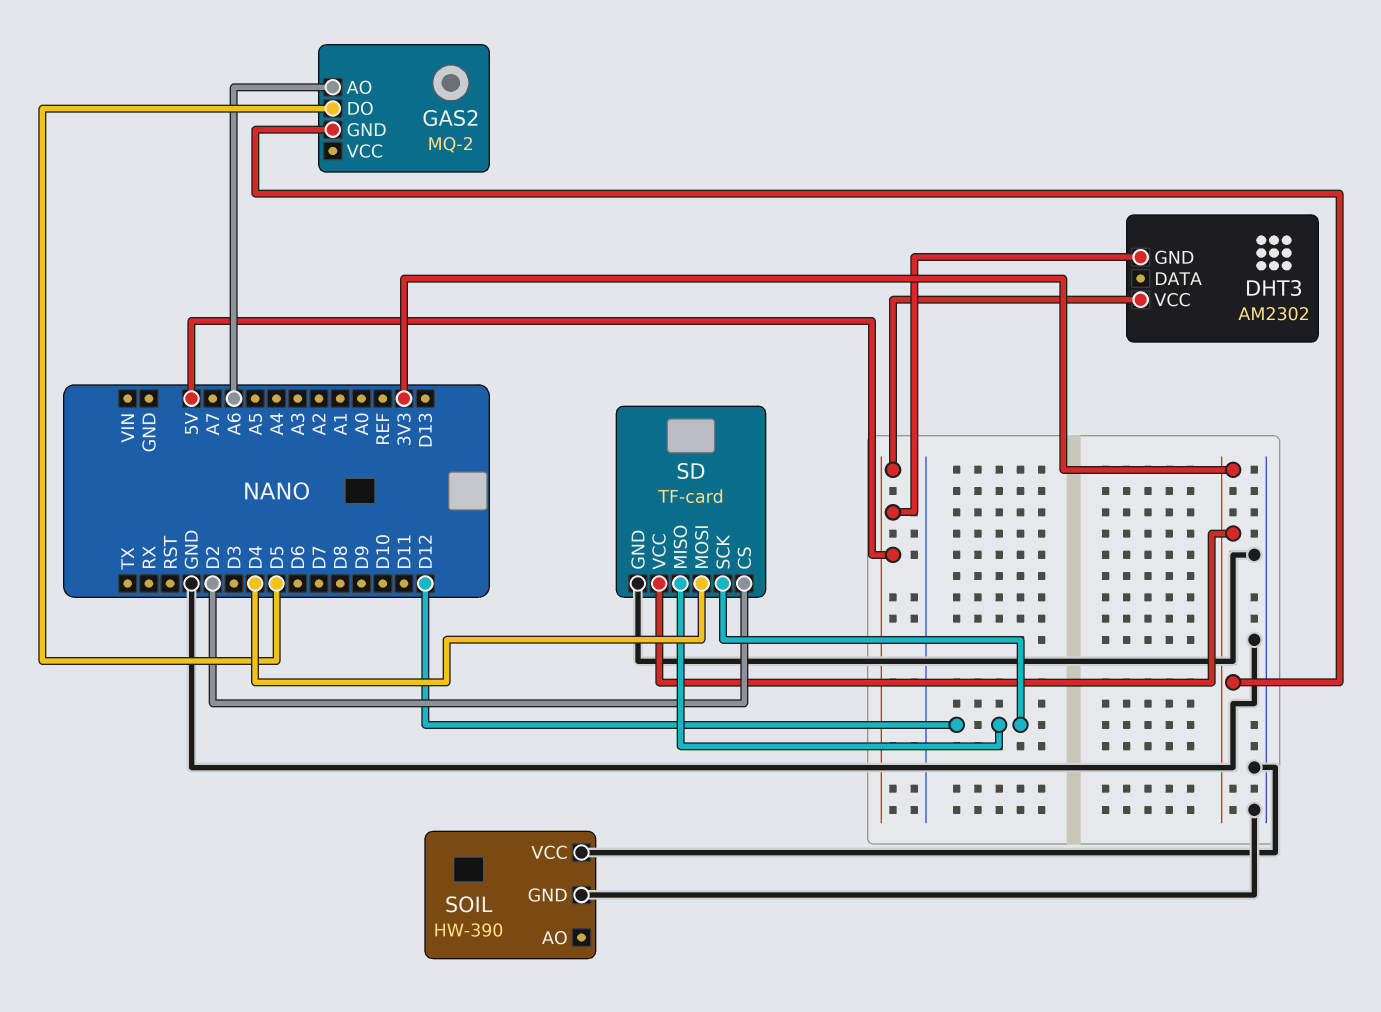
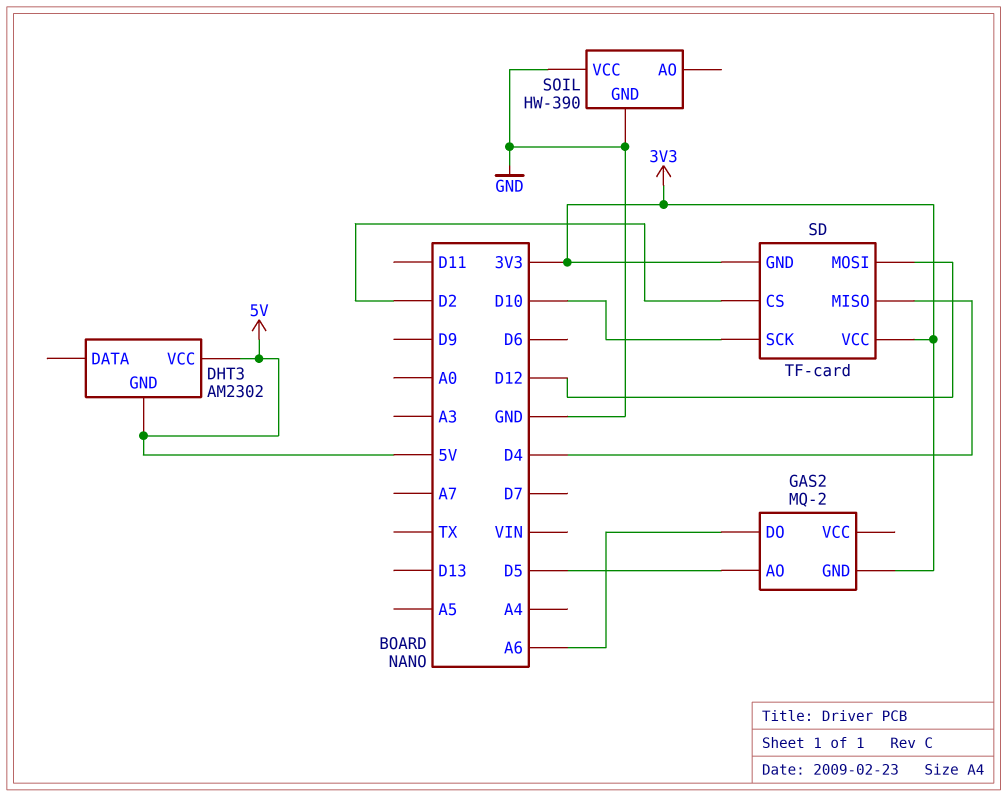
GAS2 pin AO: A6 -> D5
GAS2 pin DO: D5 -> A6
SD pin GND: GND -> 3V3
SD pin MISO: D12 -> D4
SD pin MOSI: D4 -> D12
SD pin SCK: D12 -> D10

